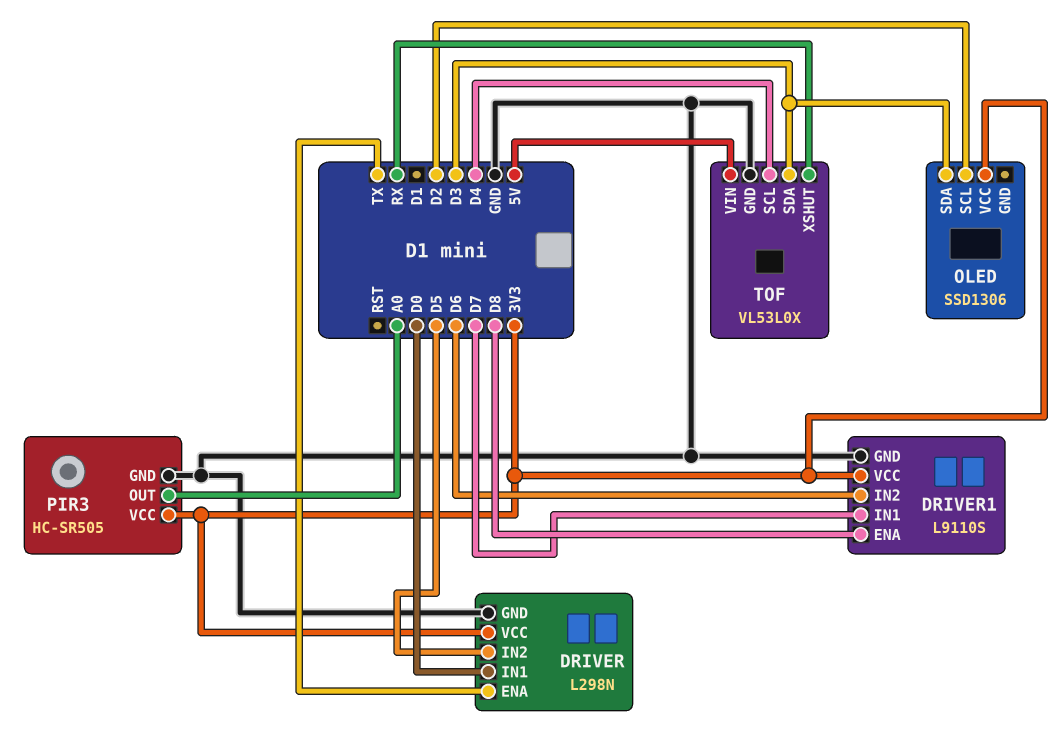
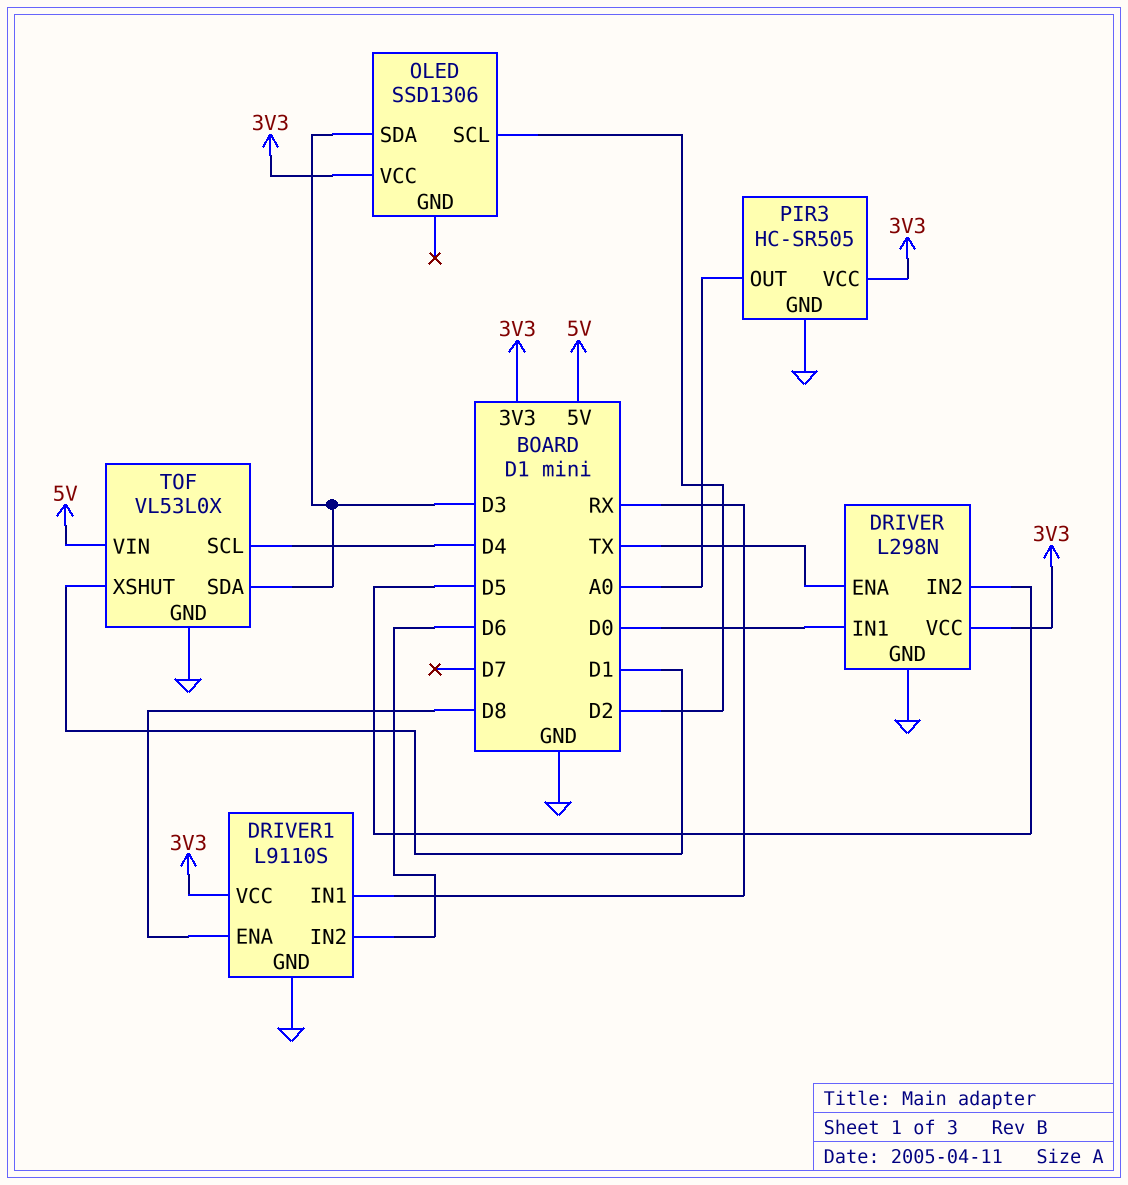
DRIVER1 pin IN1: D7 -> RX
TOF pin XSHUT: RX -> D1

